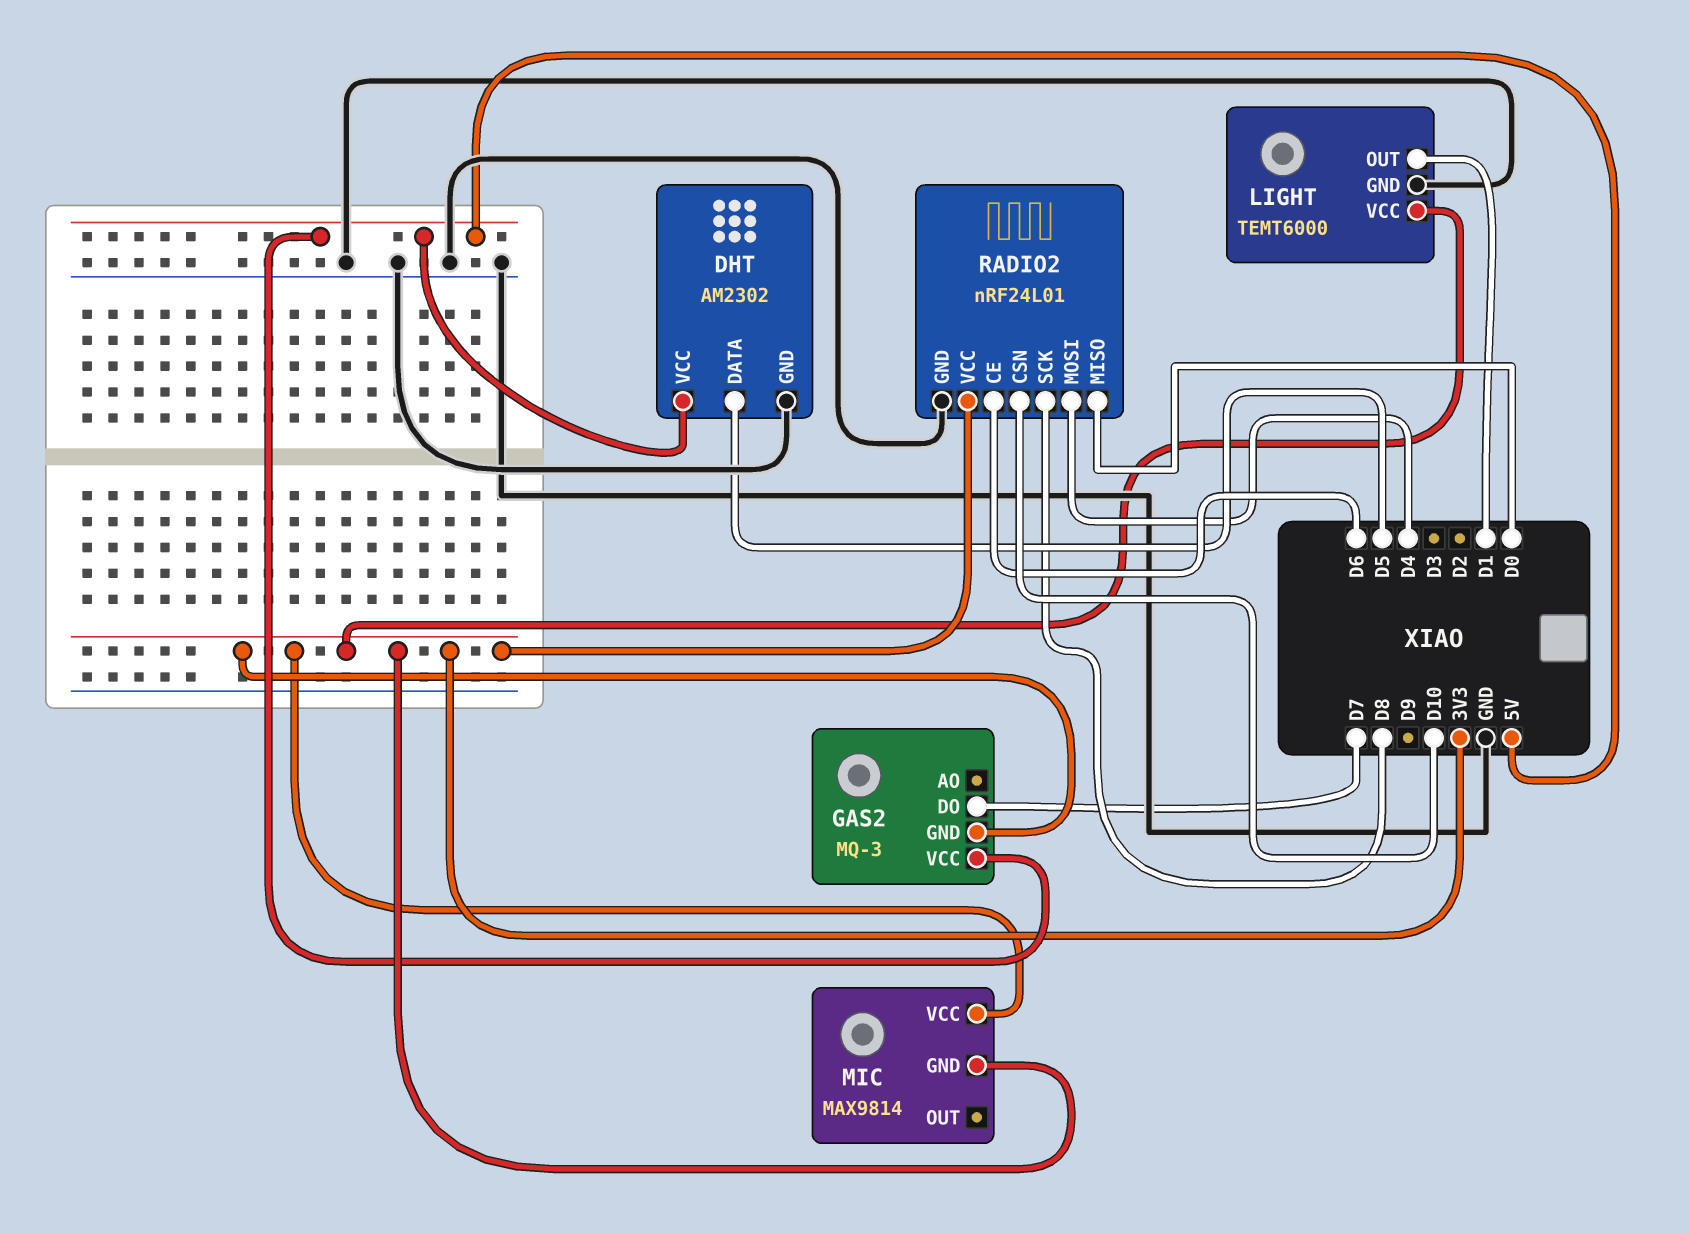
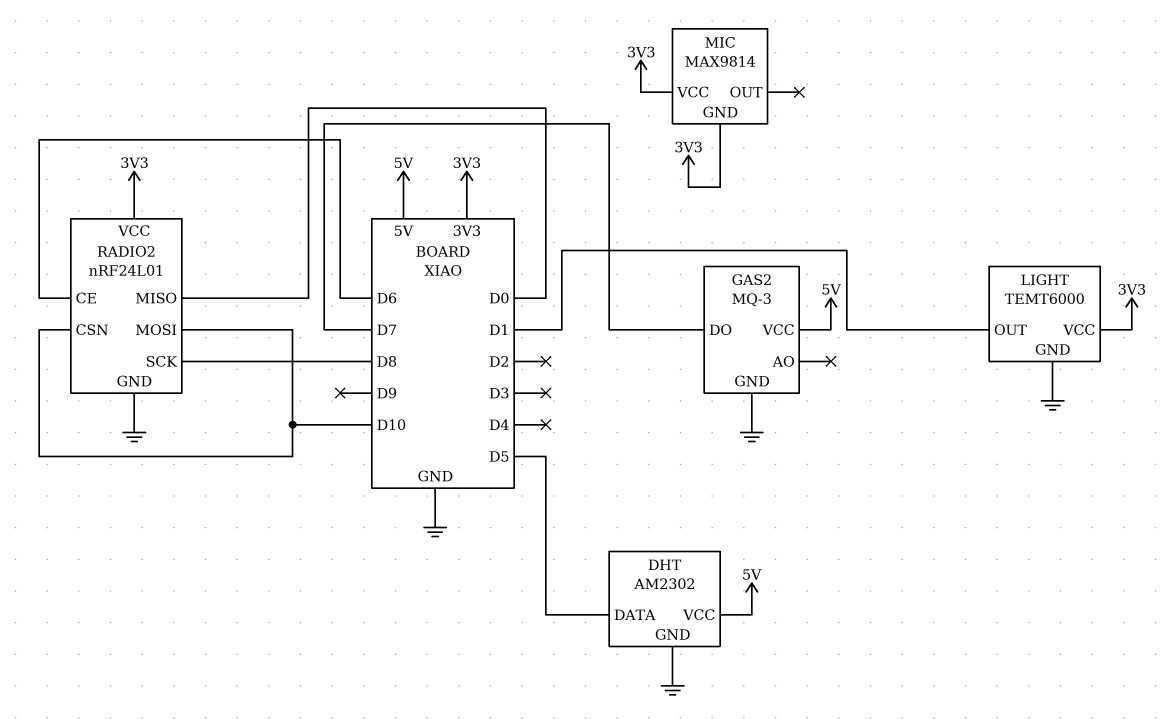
GAS2 pin GND: 3V3 -> GND
RADIO2 pin MOSI: D4 -> D10

